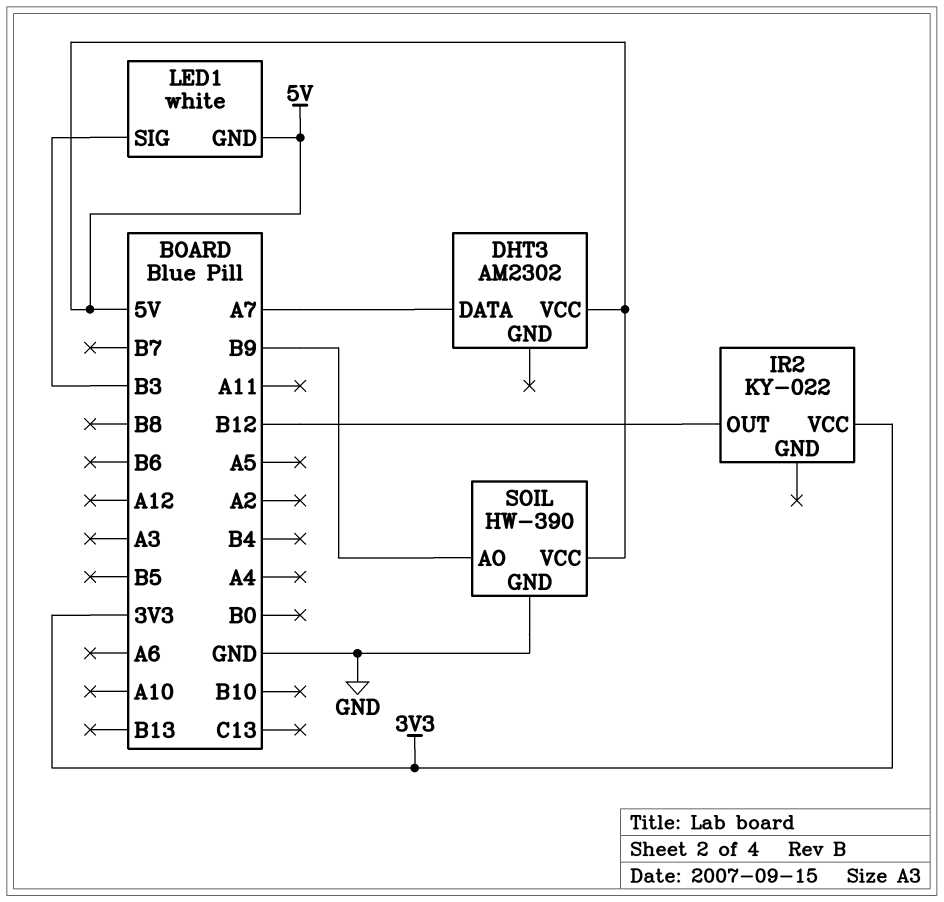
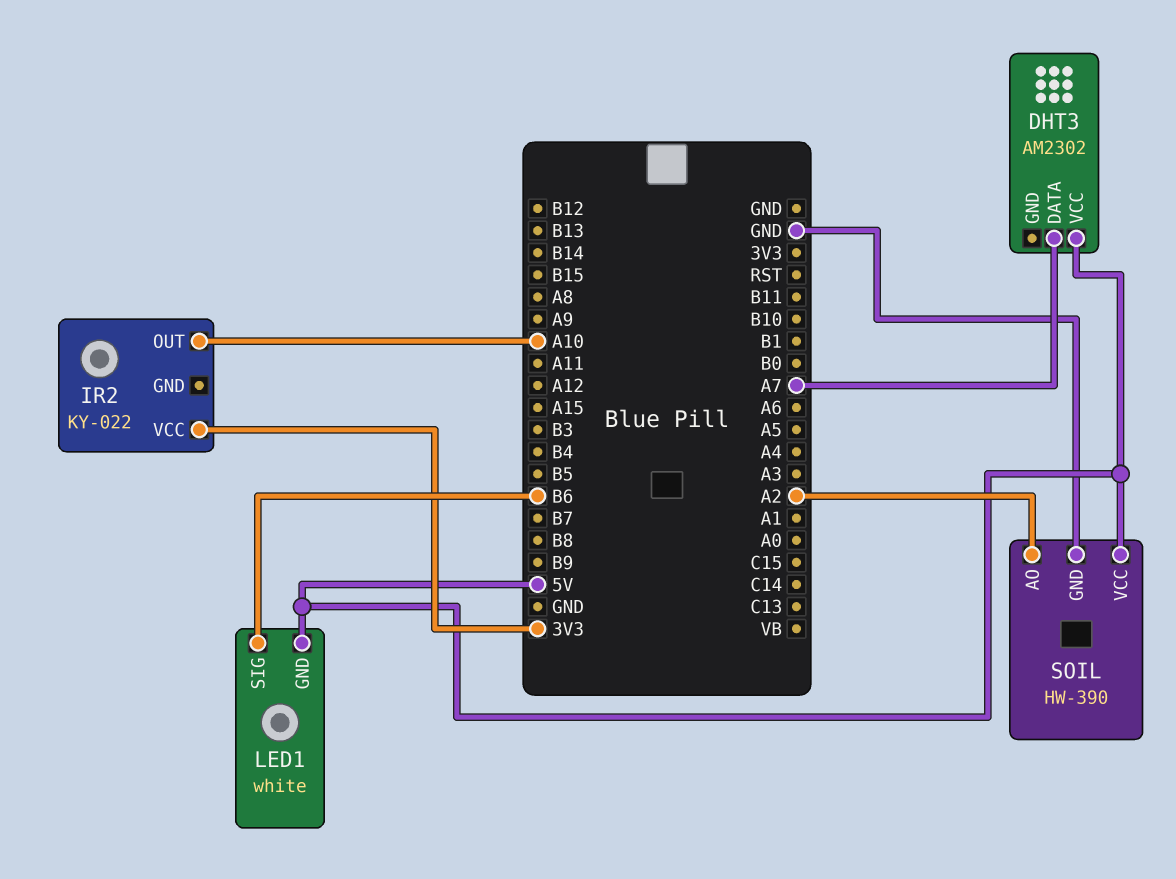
IR2 pin OUT: B12 -> A10
LED1 pin SIG: B3 -> B6
SOIL pin AO: B9 -> A2

